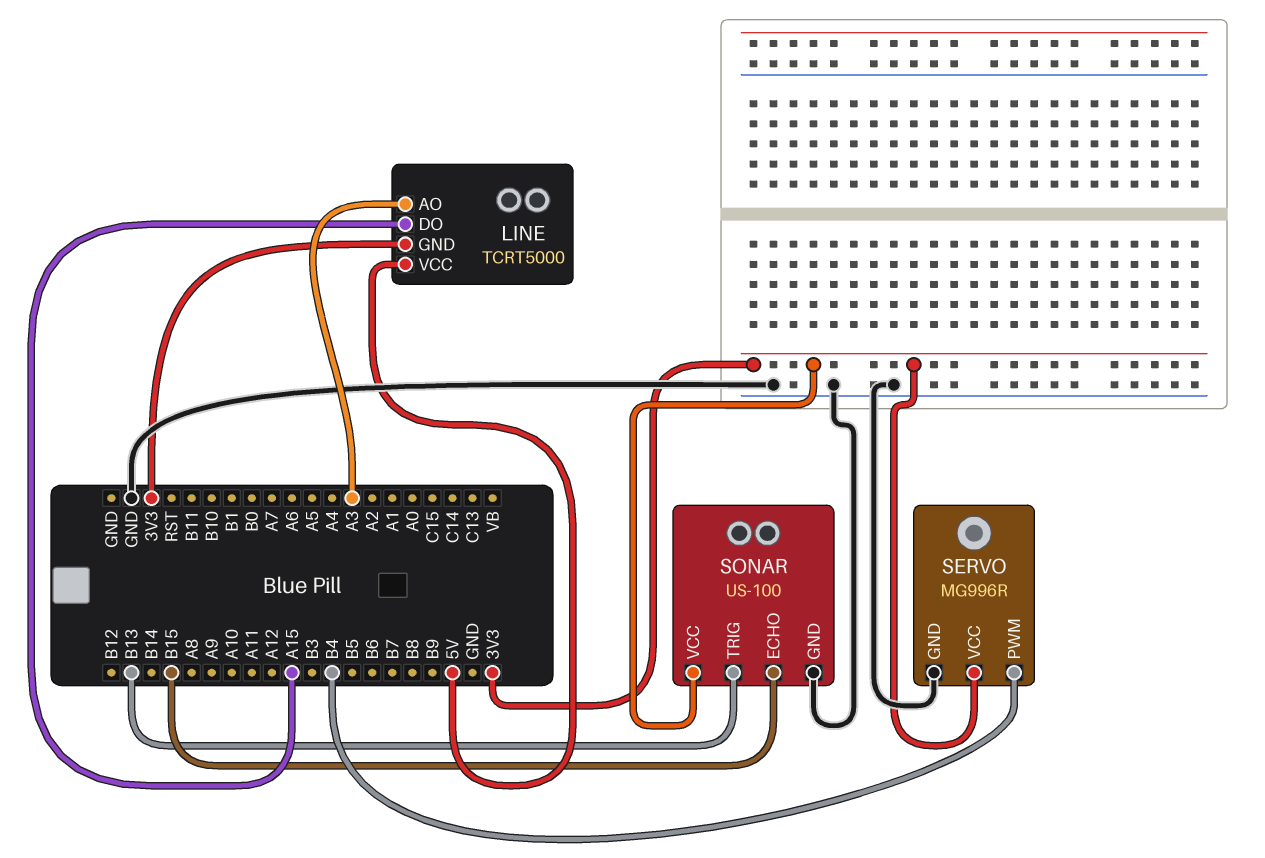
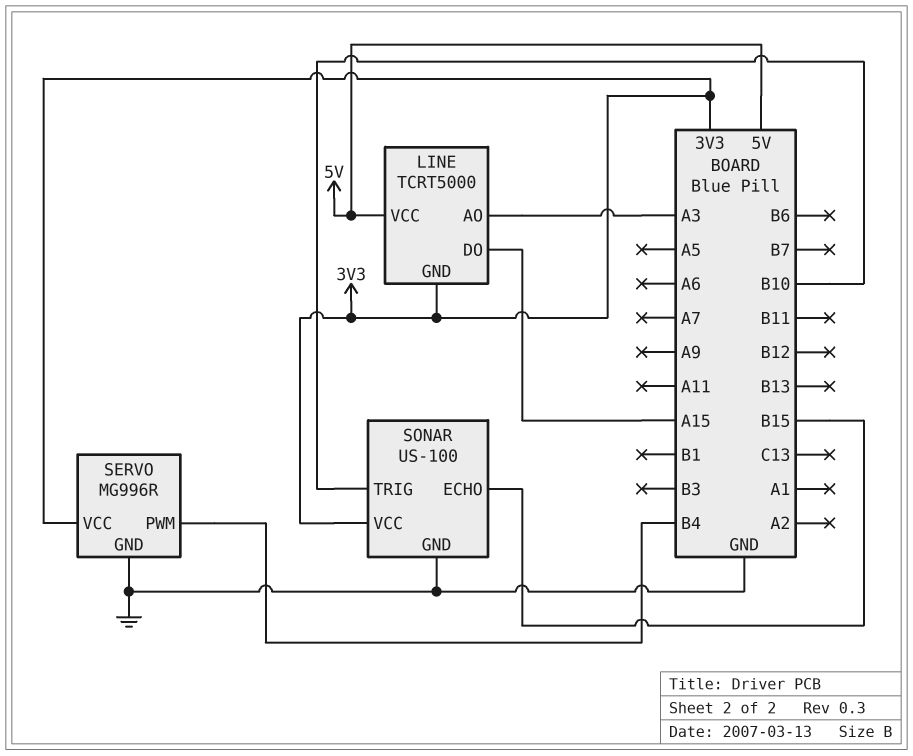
SONAR pin TRIG: B13 -> B10

